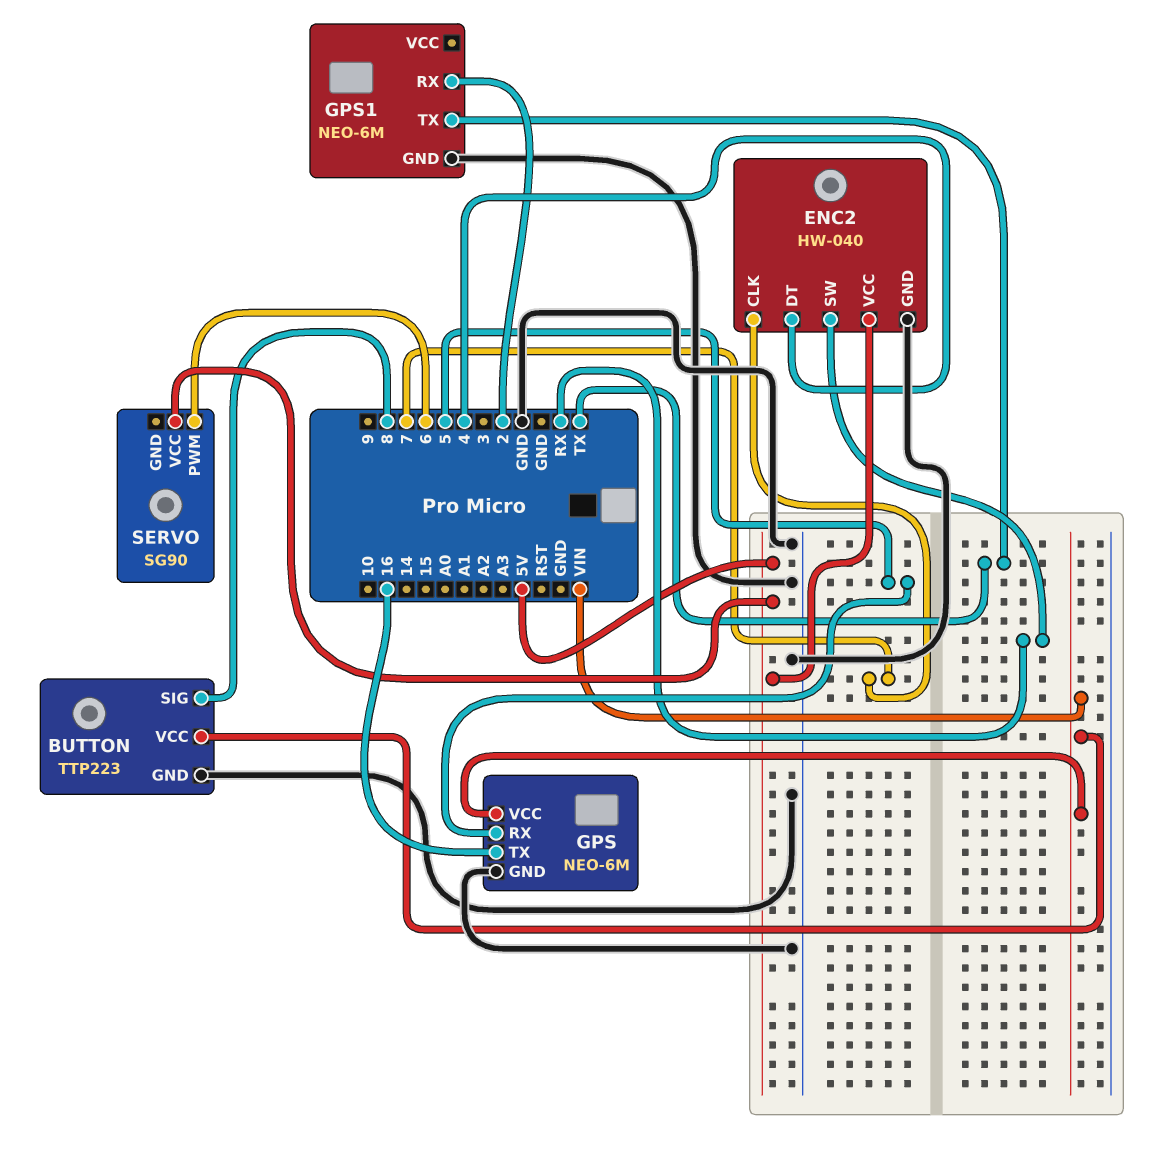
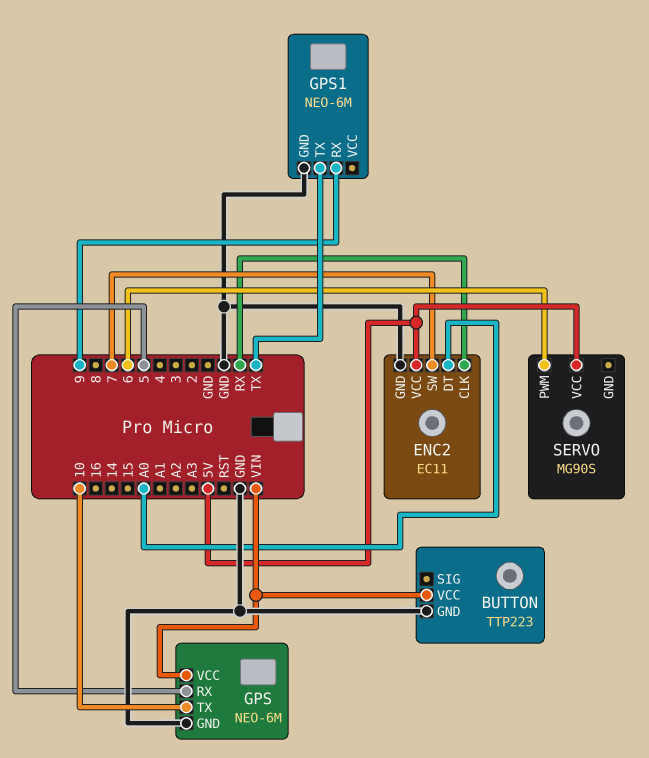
BUTTON pin SIG: 8 -> none
ENC2: HW-040 -> EC11
ENC2 pin CLK: 7 -> RX
ENC2 pin DT: 4 -> A0
ENC2 pin SW: RX -> 7
GPS pin TX: 16 -> 10
GPS1 pin RX: 2 -> 9
SERVO: SG90 -> MG90S

